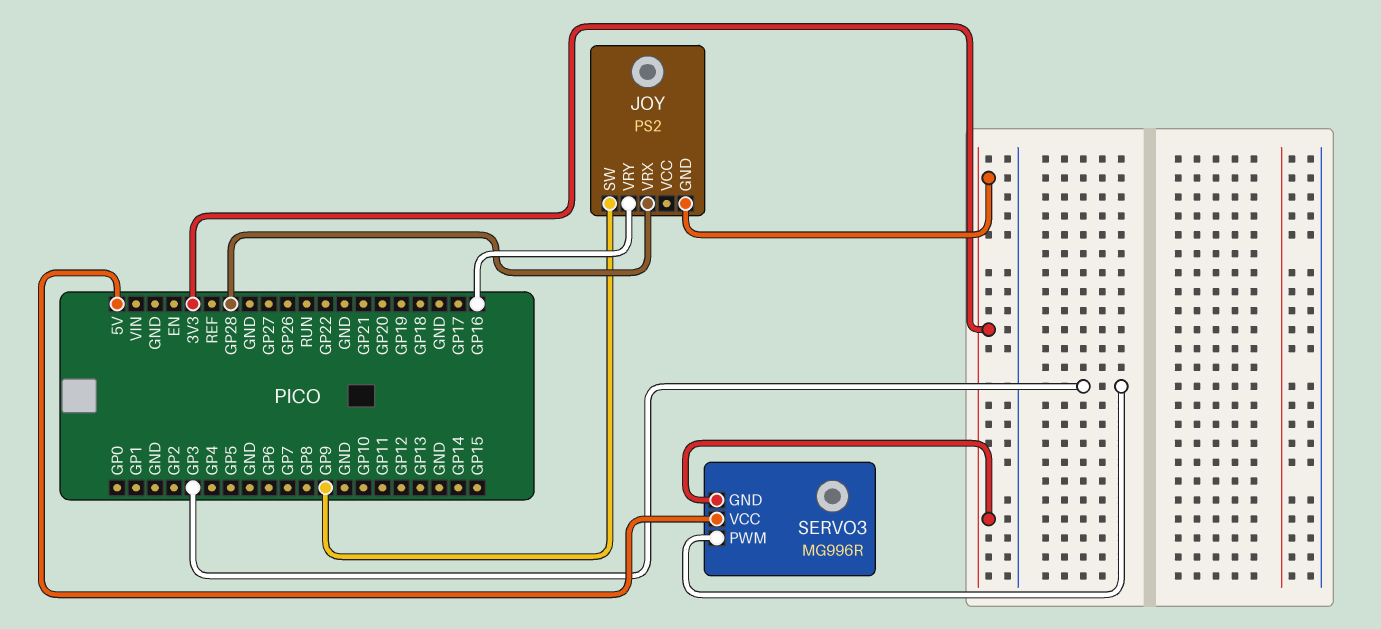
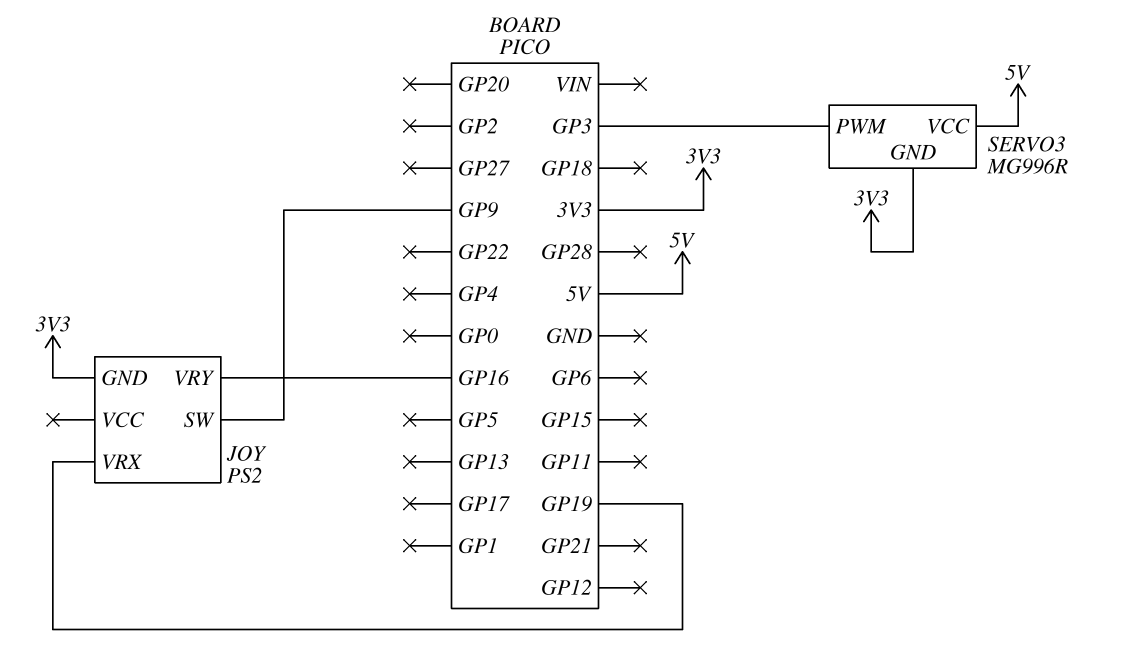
JOY pin VRX: GP28 -> GP19

